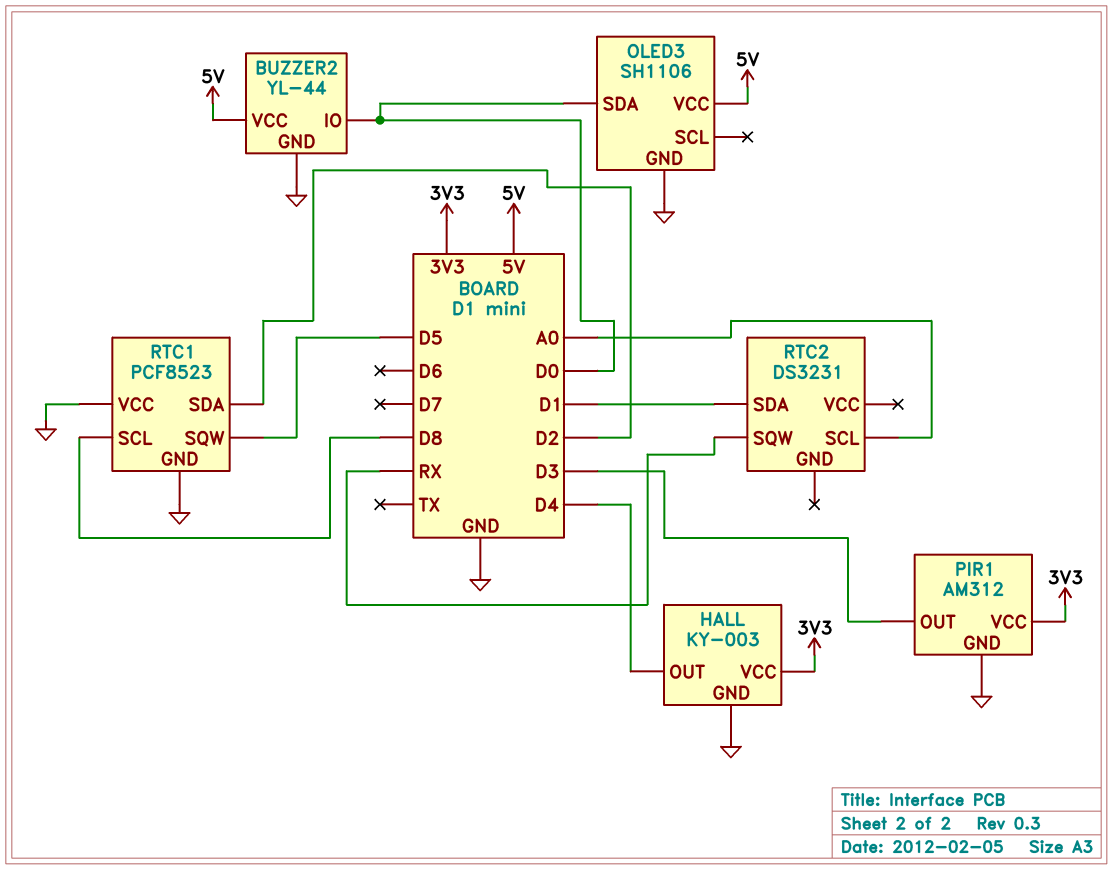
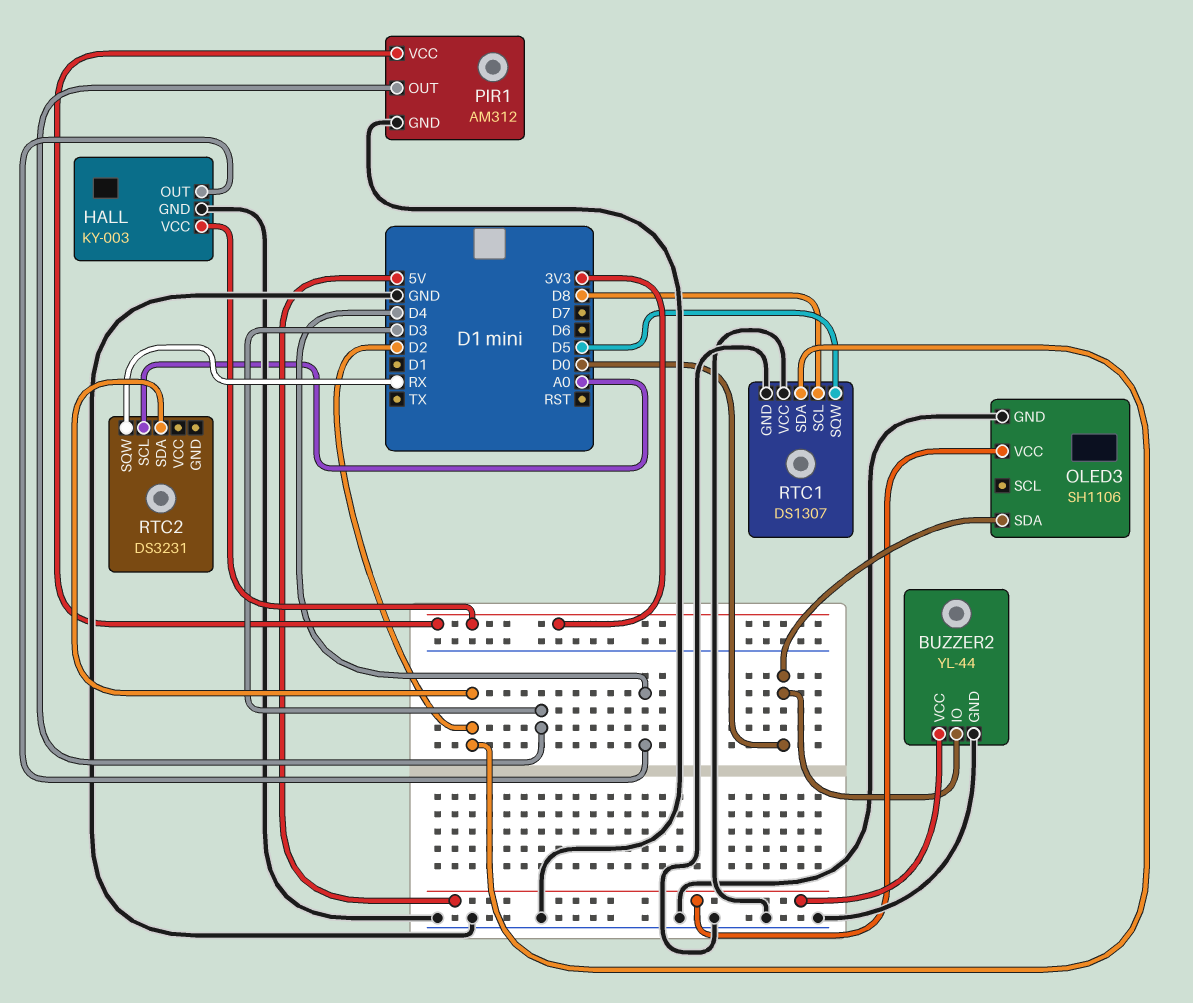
RTC1: PCF8523 -> DS1307
RTC2 pin SDA: D1 -> D2

